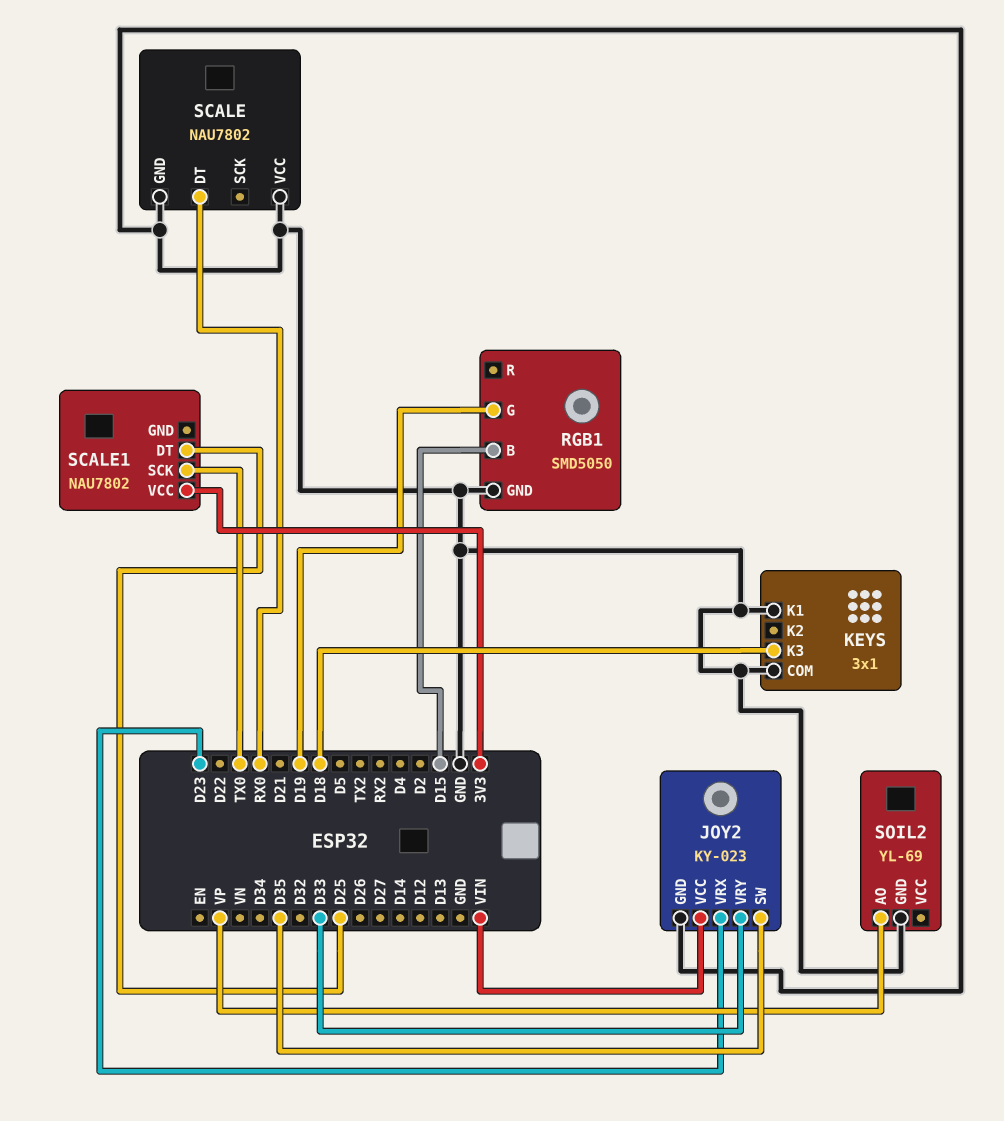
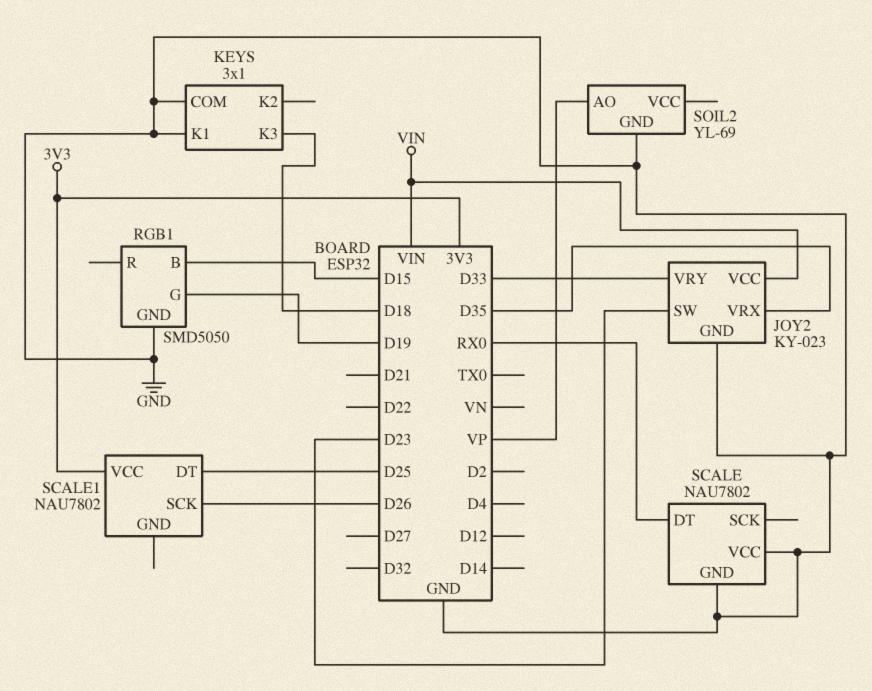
JOY2 pin SW: D35 -> D23
JOY2 pin VRX: D23 -> D35
SCALE1 pin SCK: TX0 -> D26

